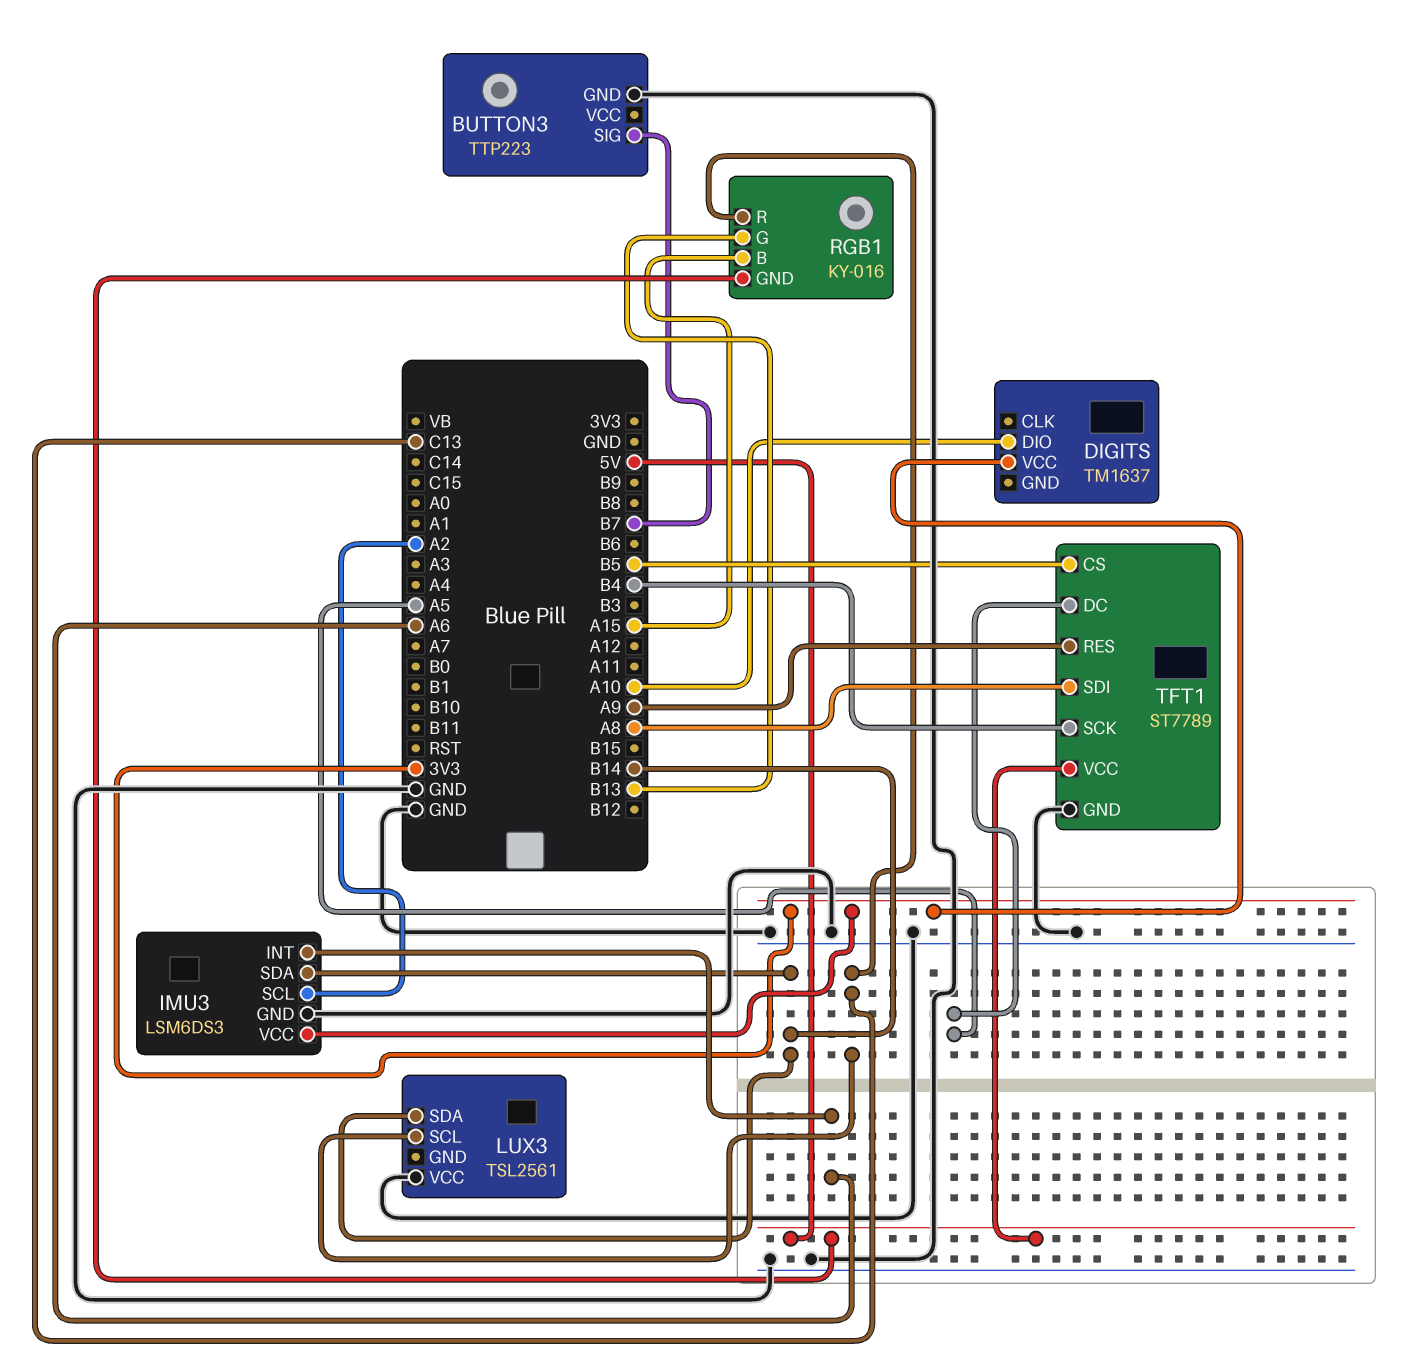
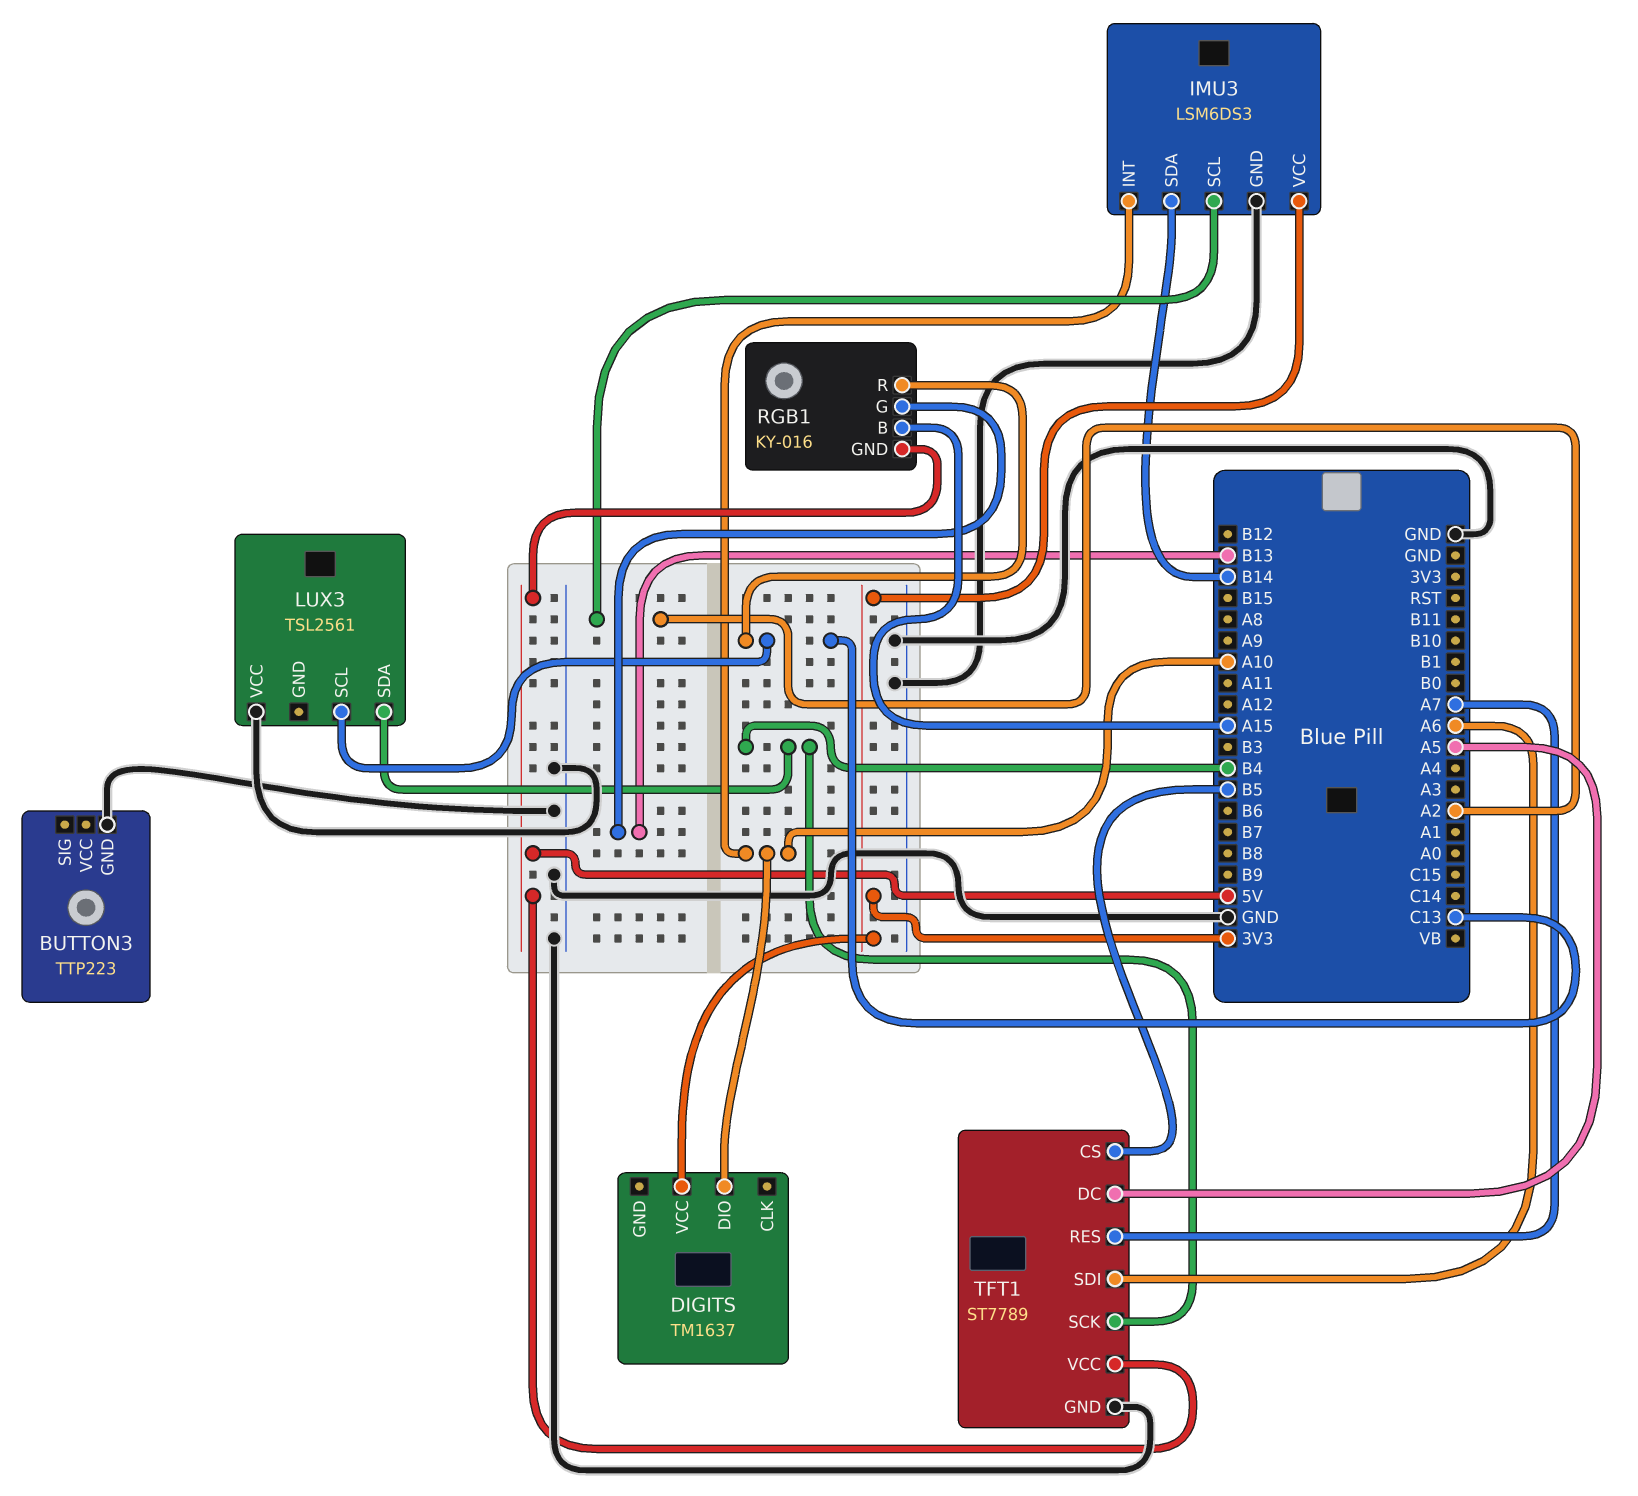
BUTTON3 pin SIG: B7 -> none
IMU3 pin INT: A6 -> A10
LUX3 pin SDA: B14 -> B4
TFT1 pin RES: A9 -> A7
TFT1 pin SDI: A8 -> A6

